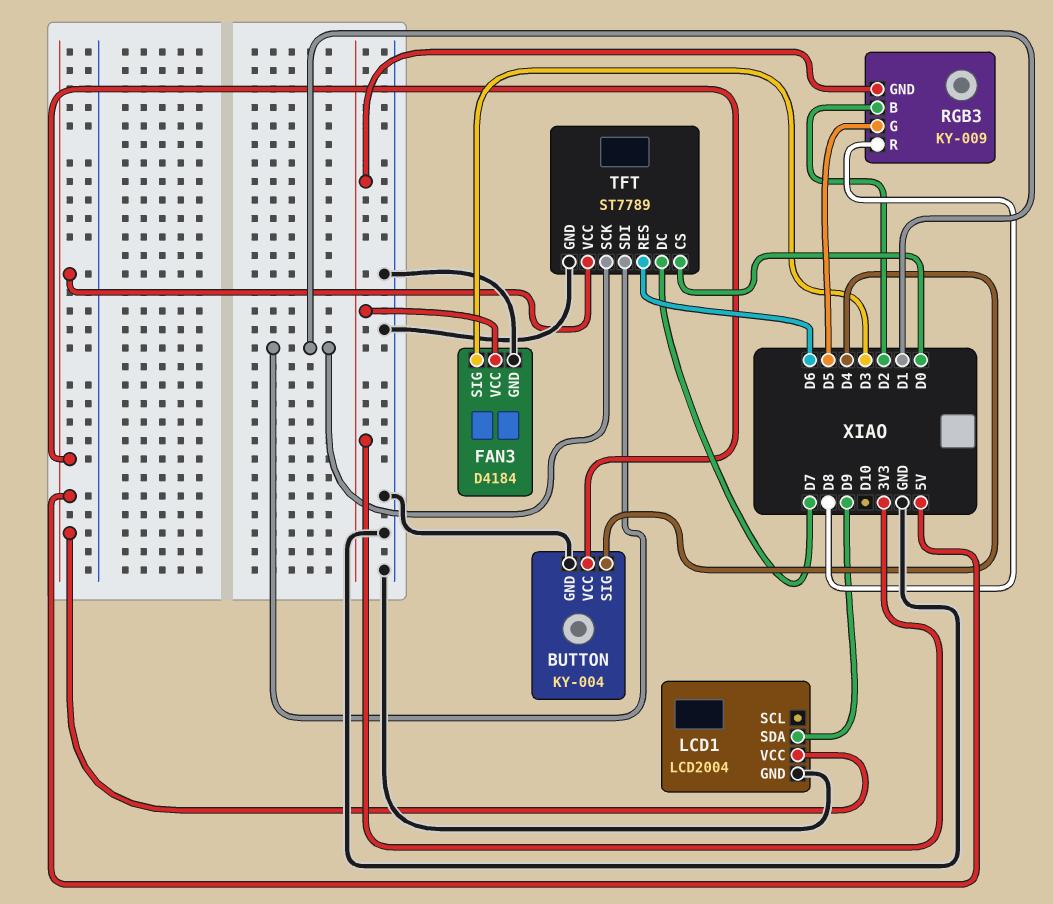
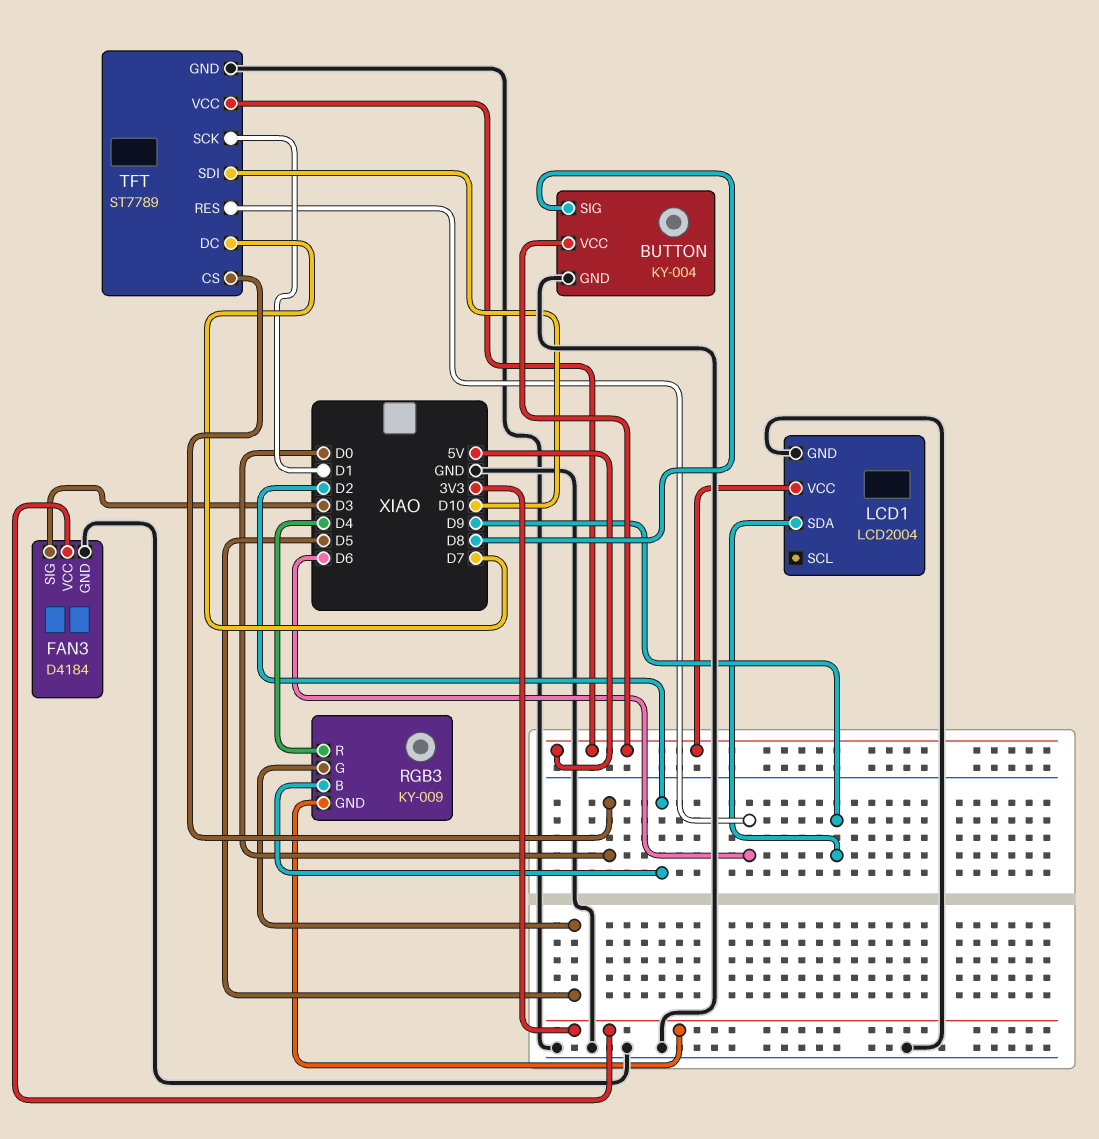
BUTTON pin SIG: D4 -> D8
RGB3 pin R: D8 -> D4
TFT pin SDI: D1 -> D10

